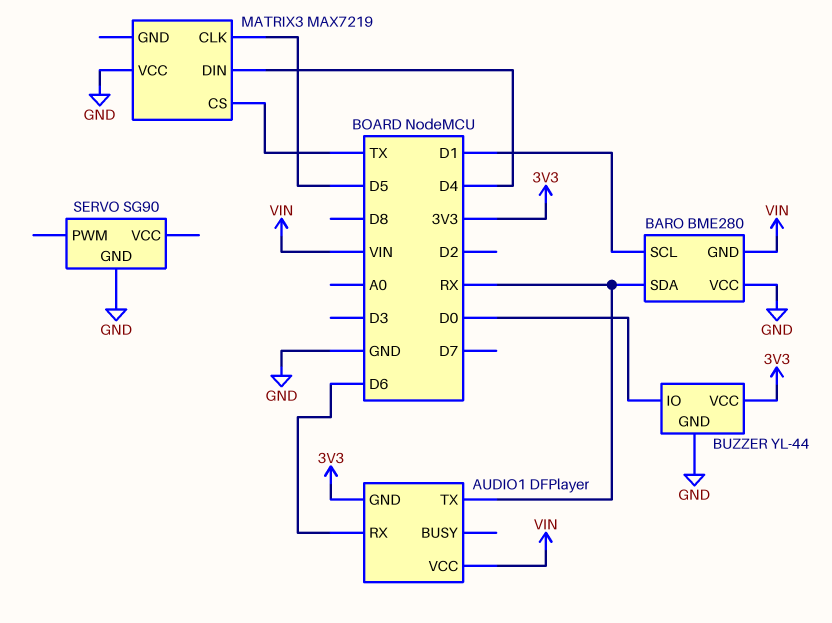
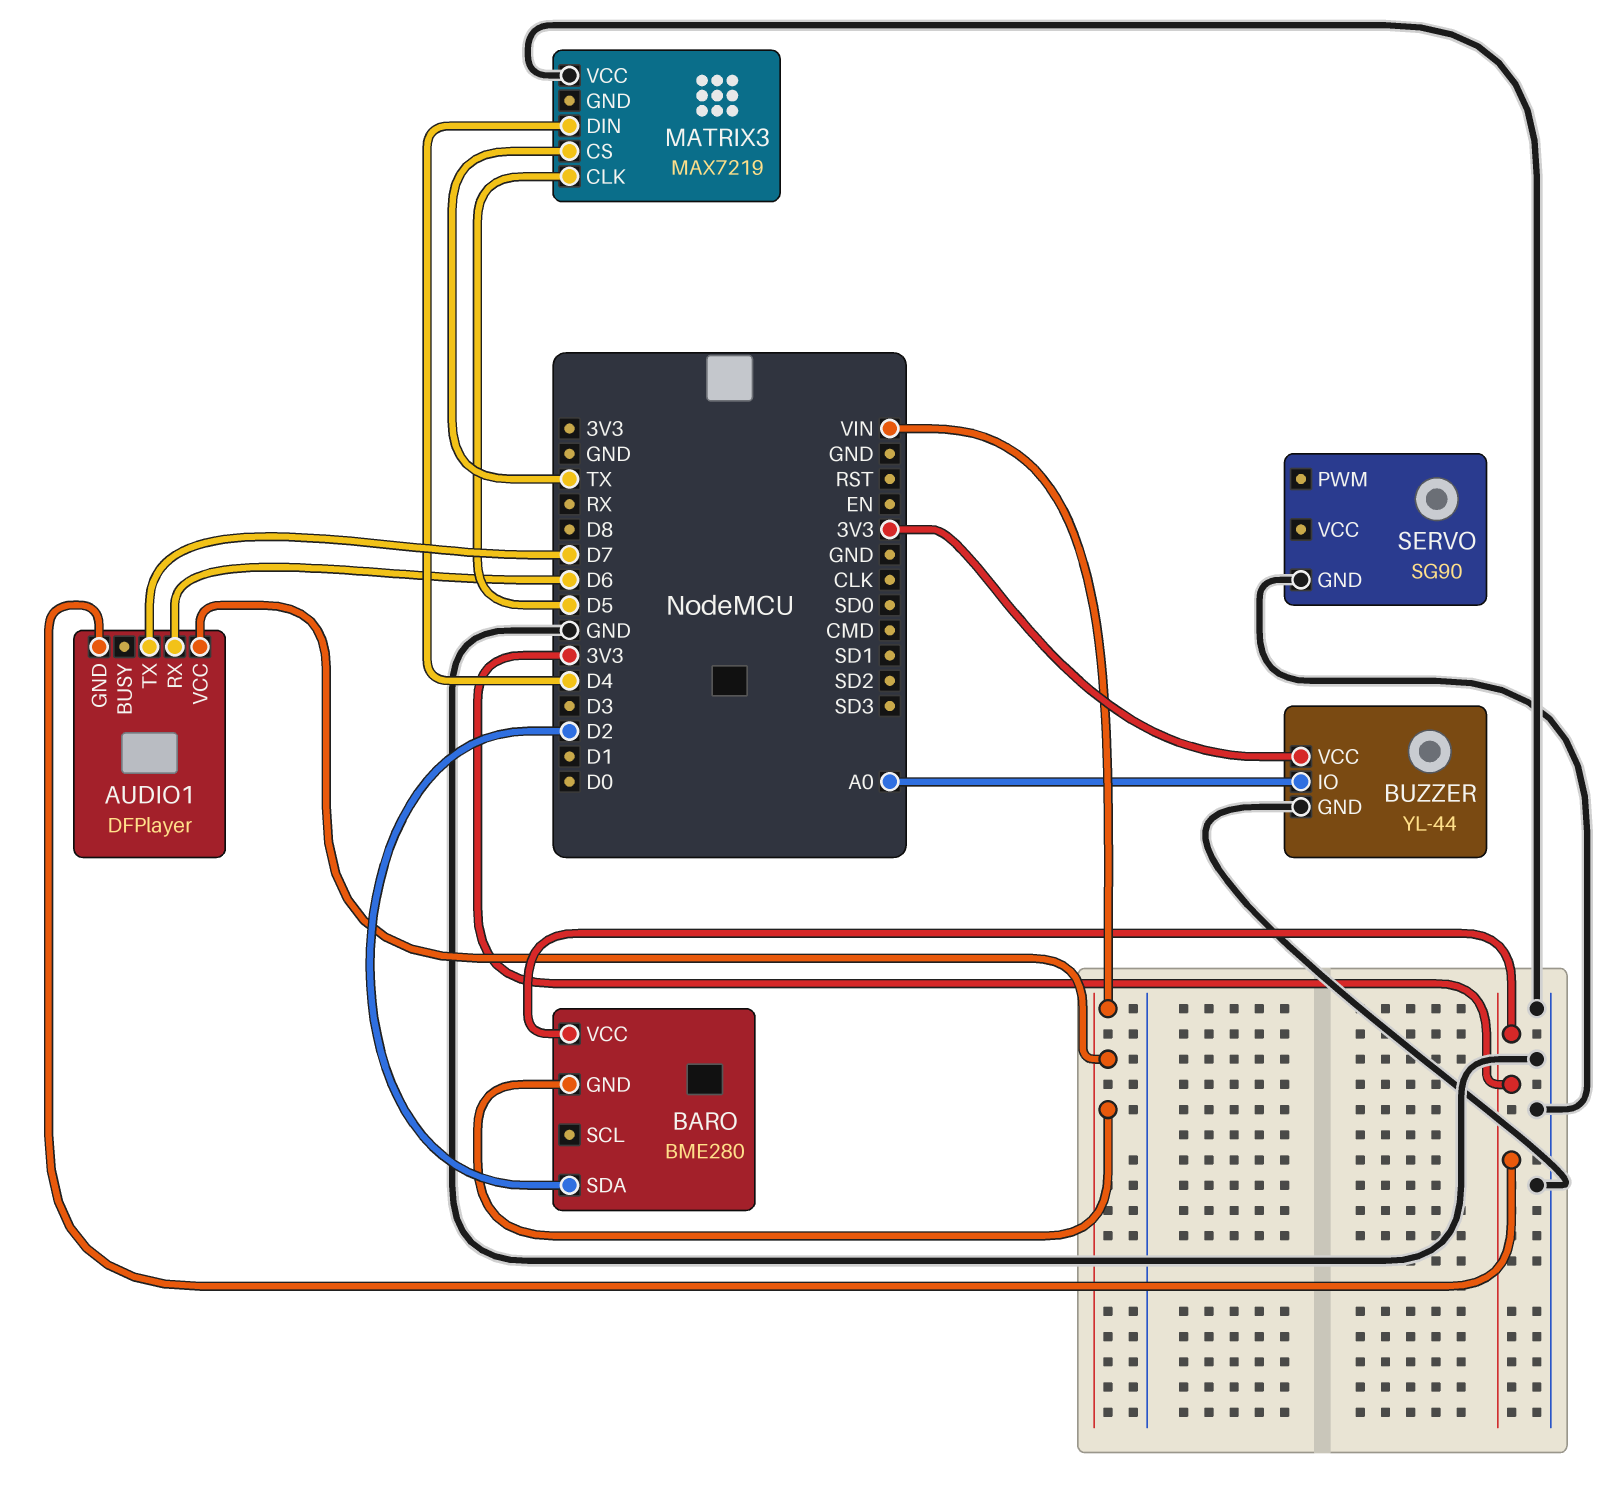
AUDIO1 pin TX: RX -> D7
BARO pin SCL: D1 -> none
BARO pin SDA: RX -> D2
BARO pin VCC: GND -> 3V3
BUZZER pin IO: D0 -> A0

